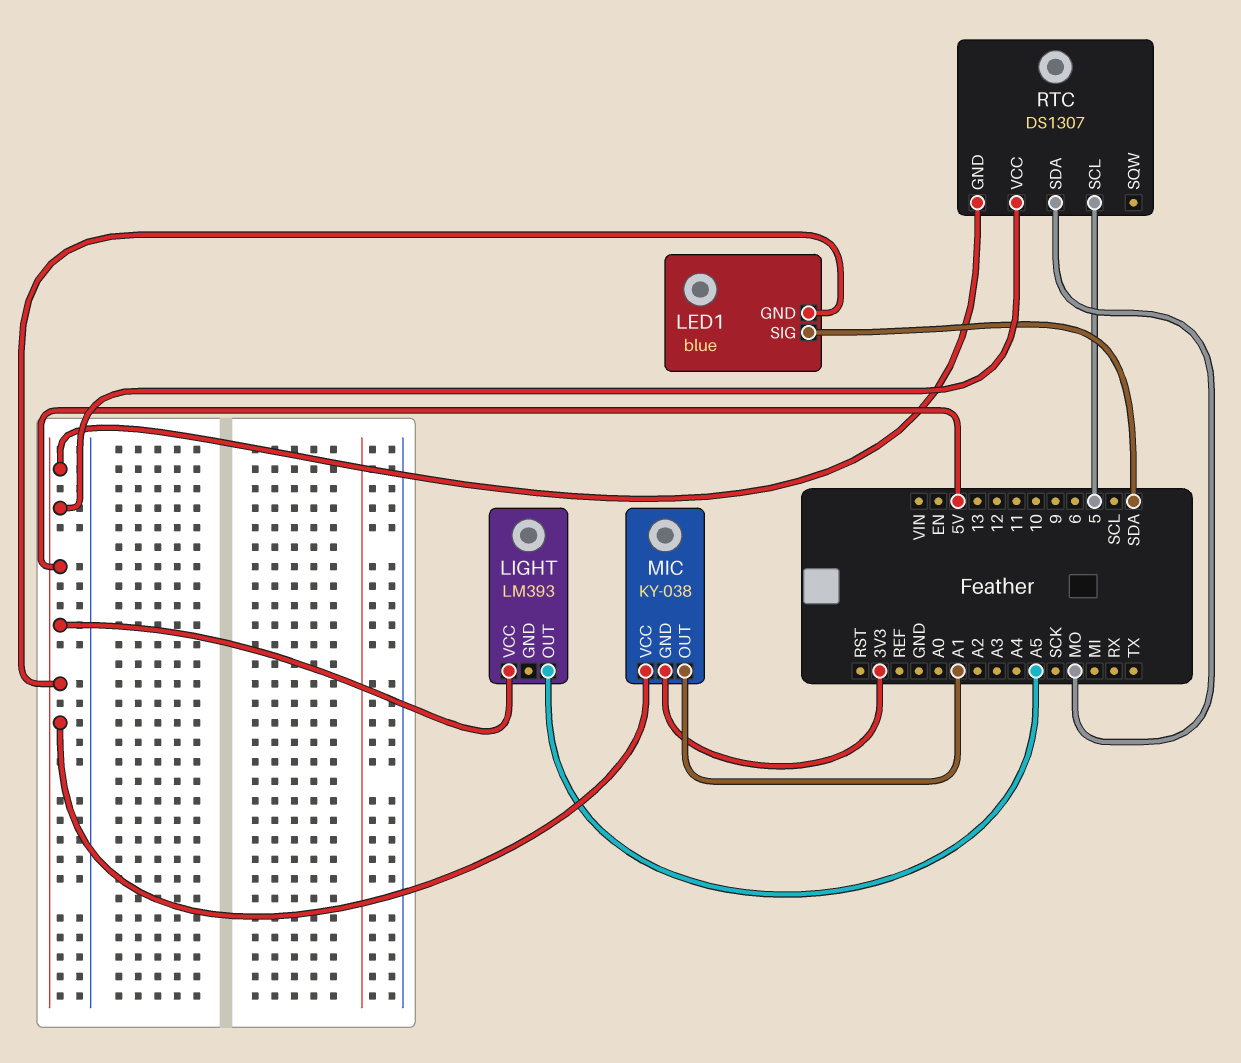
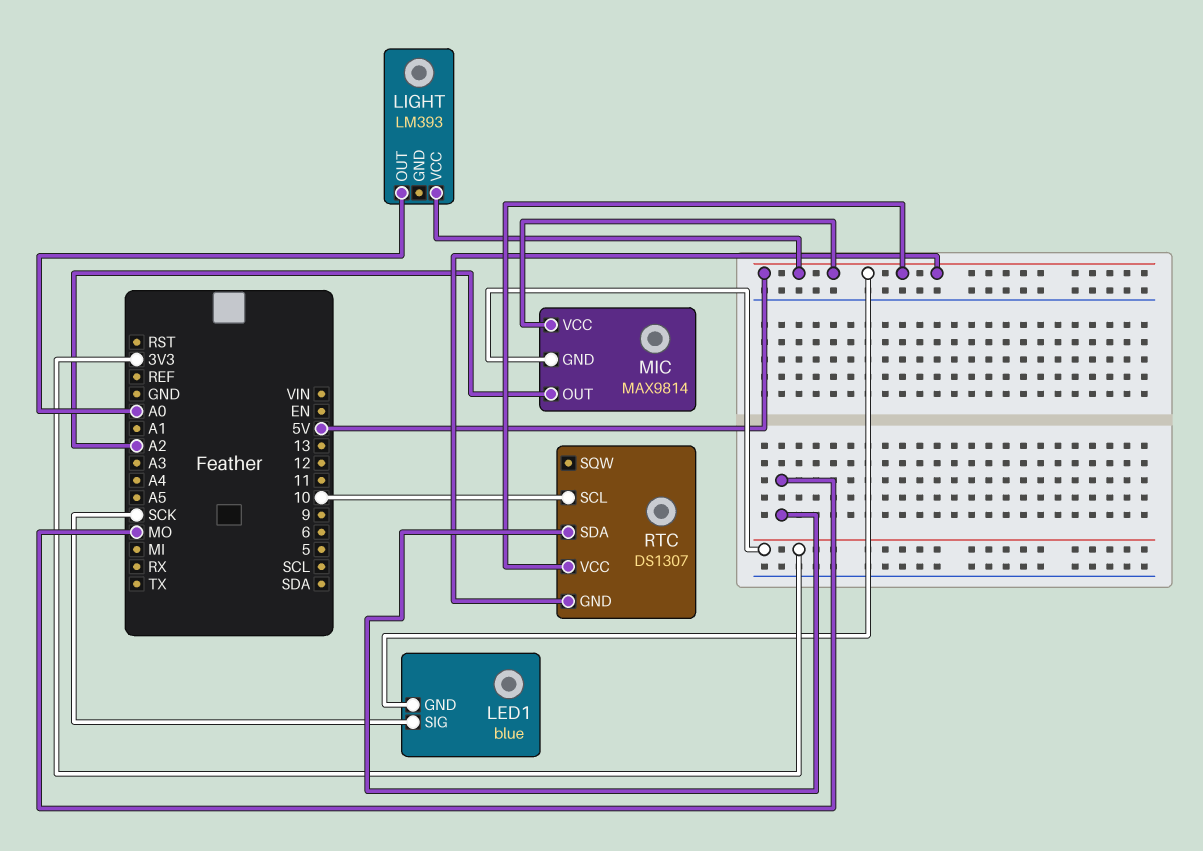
LED1 pin SIG: SDA -> SCK
LIGHT pin OUT: A5 -> A0
MIC: KY-038 -> MAX9814
MIC pin OUT: A1 -> A2
RTC pin SCL: 5 -> 10

